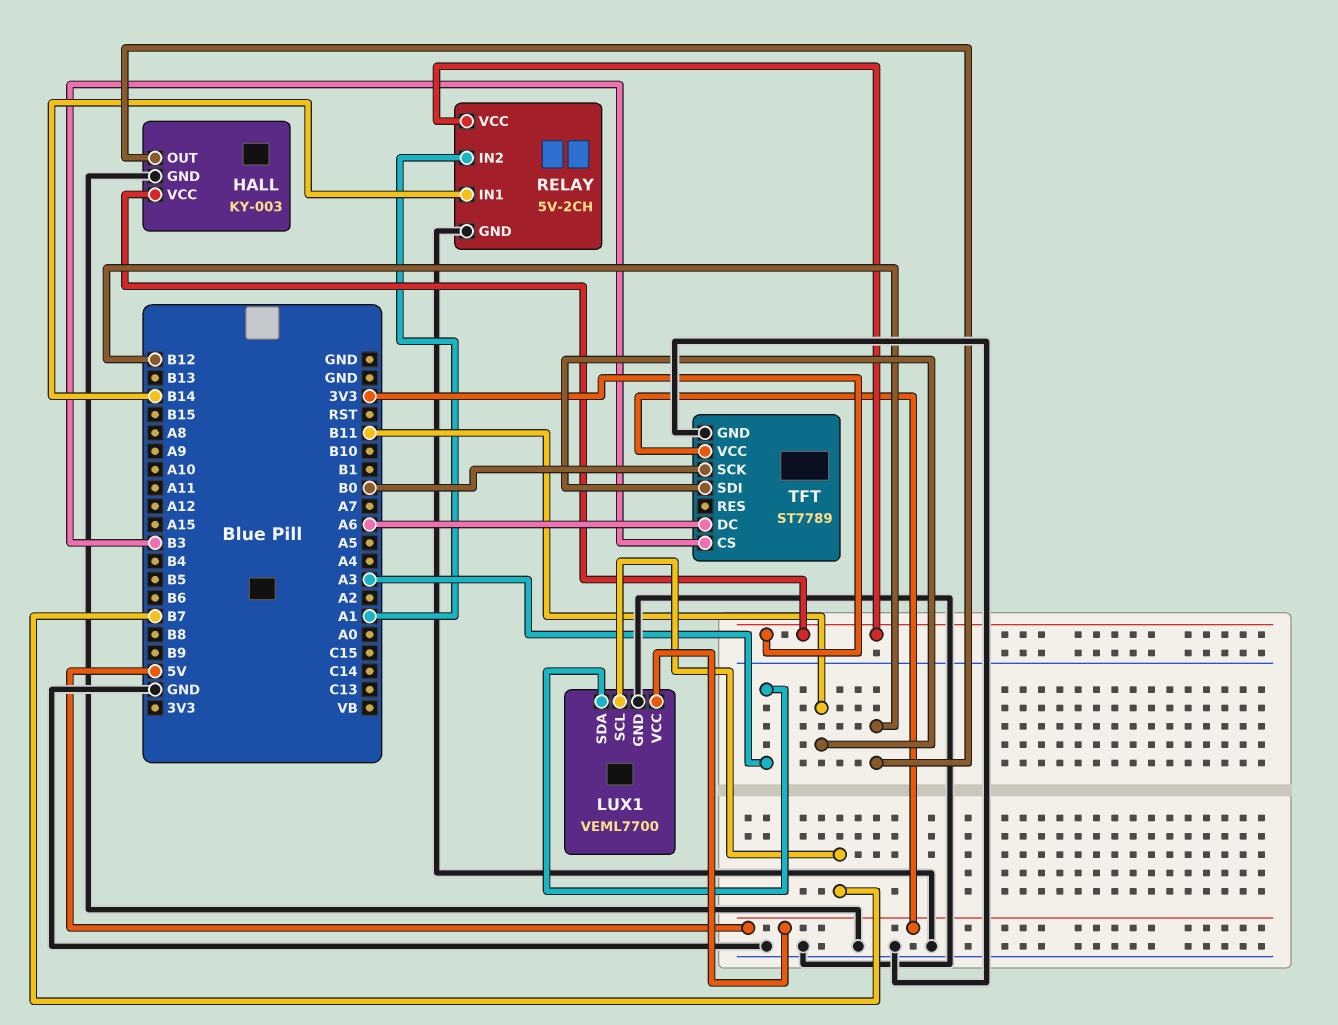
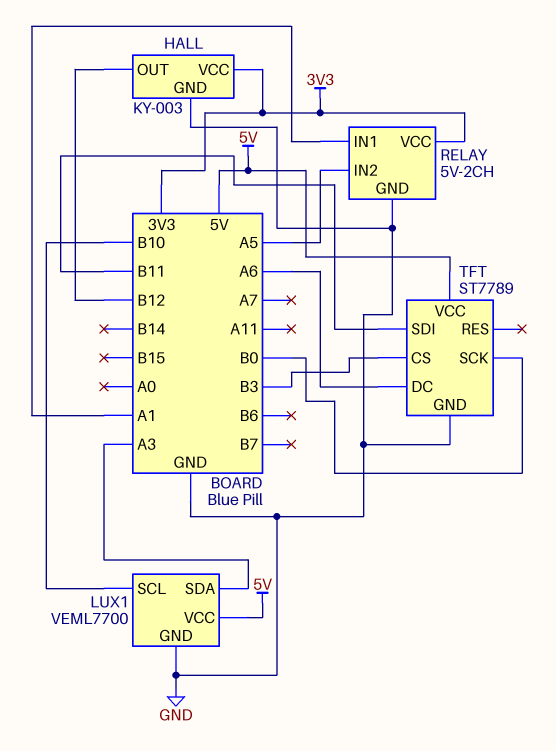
LUX1 pin SCL: B7 -> B10
RELAY pin IN1: B14 -> A1
RELAY pin IN2: A1 -> A5

